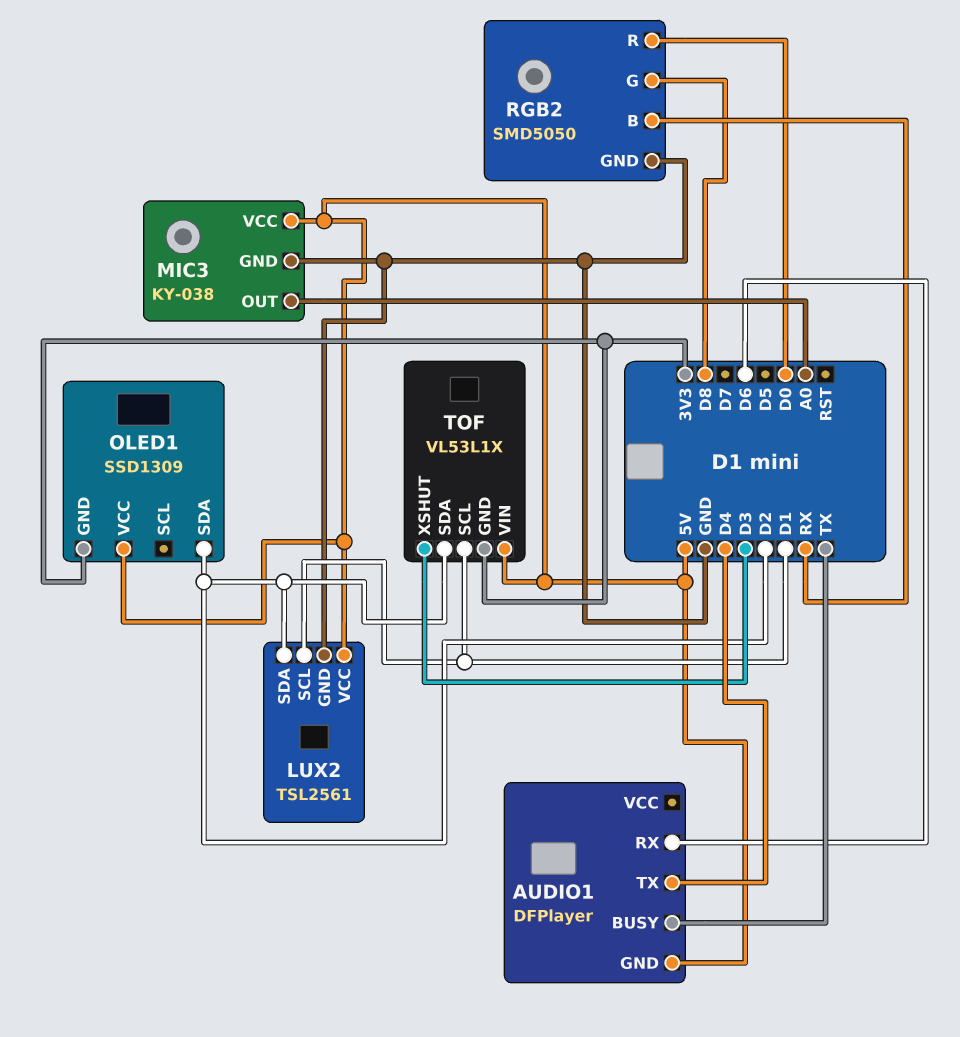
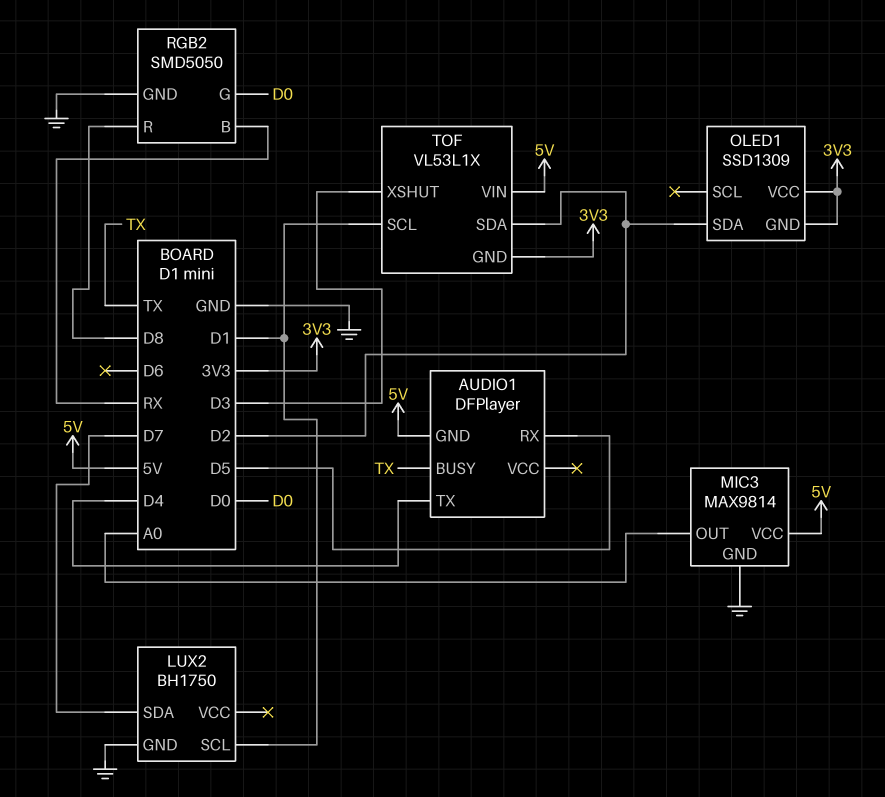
AUDIO1 pin RX: D6 -> D5
LUX2: TSL2561 -> BH1750
LUX2 pin SDA: D2 -> D7
LUX2 pin VCC: 5V -> none
MIC3: KY-038 -> MAX9814
OLED1 pin VCC: 5V -> 3V3
RGB2 pin G: D8 -> D0
RGB2 pin R: D0 -> D8

